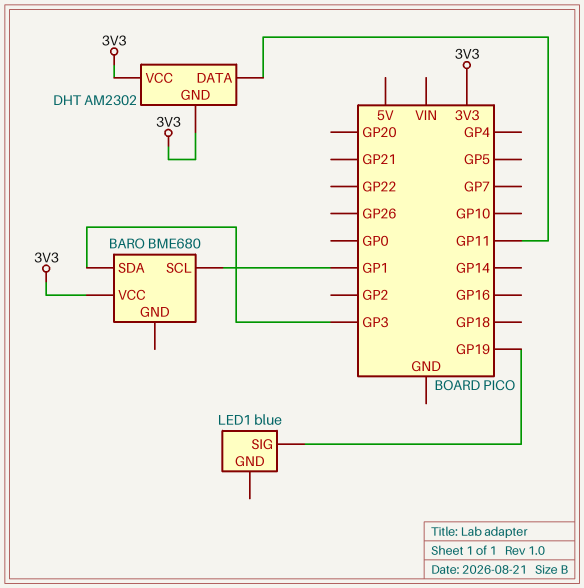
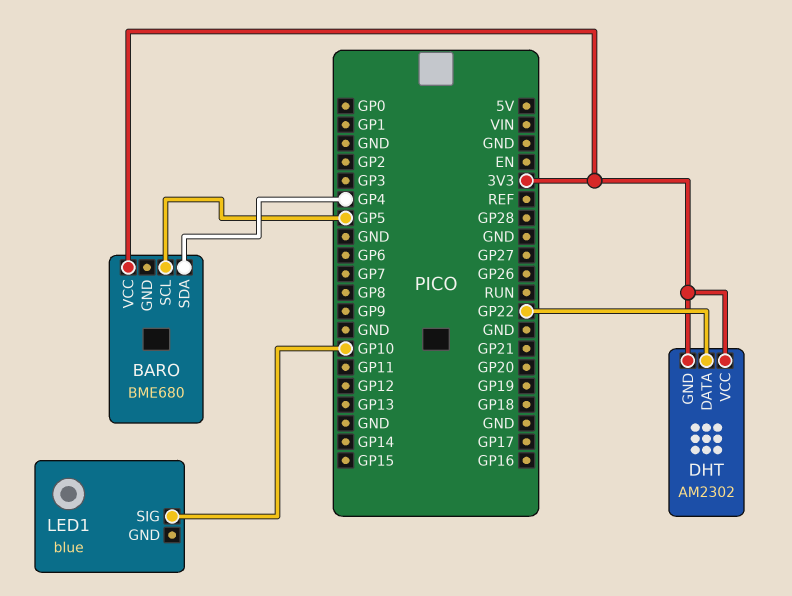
BARO pin SCL: GP1 -> GP5
BARO pin SDA: GP3 -> GP4
DHT pin DATA: GP11 -> GP22
LED1 pin SIG: GP19 -> GP10

